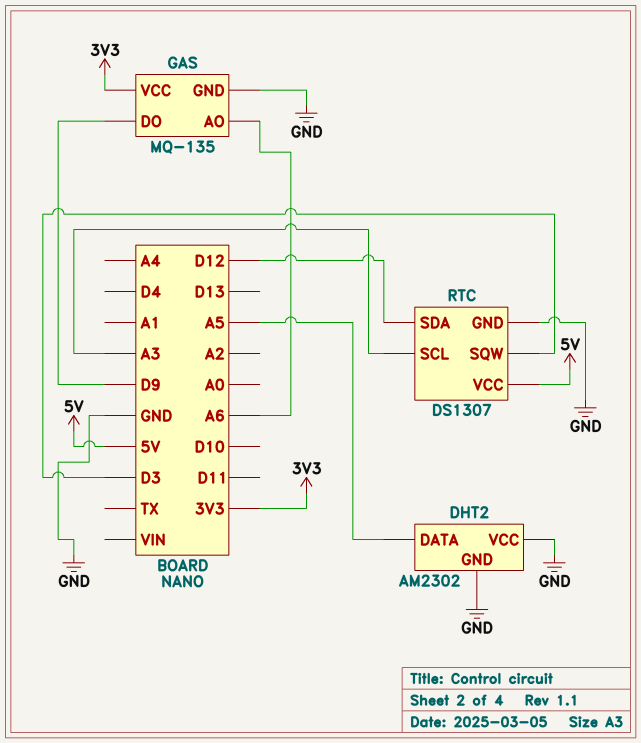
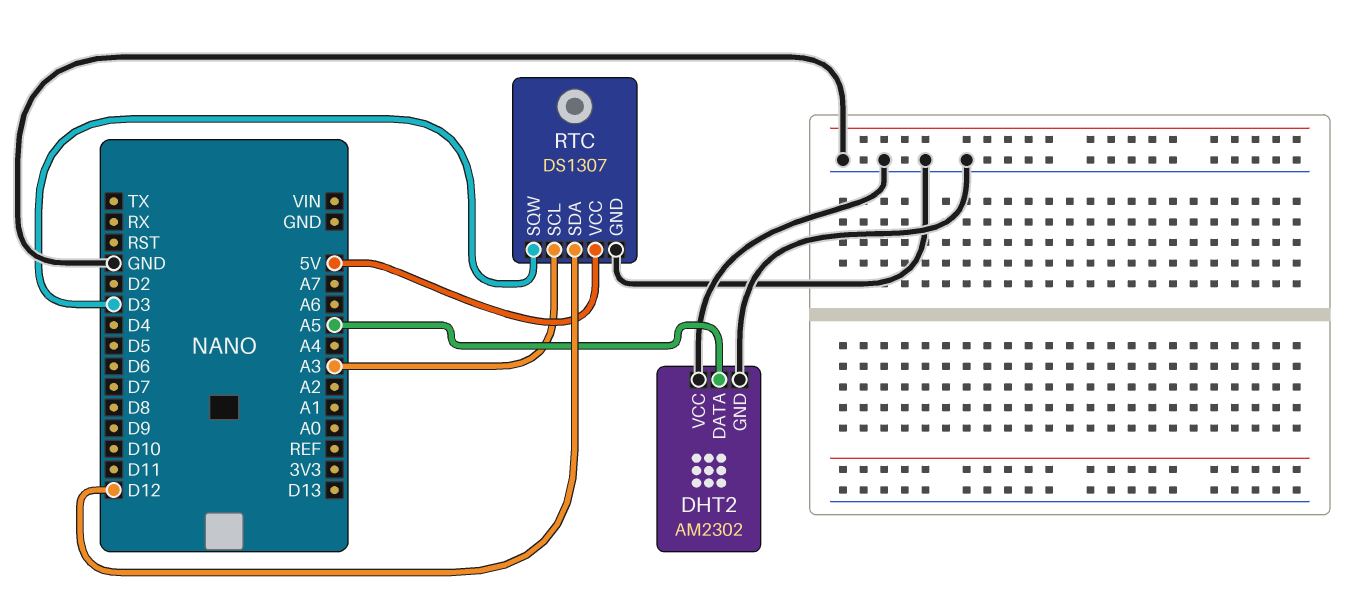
GAS: MQ-135 -> none
GAS pin AO: A6 -> none
GAS pin DO: D9 -> none
GAS pin GND: GND -> none
GAS pin VCC: 3V3 -> none

